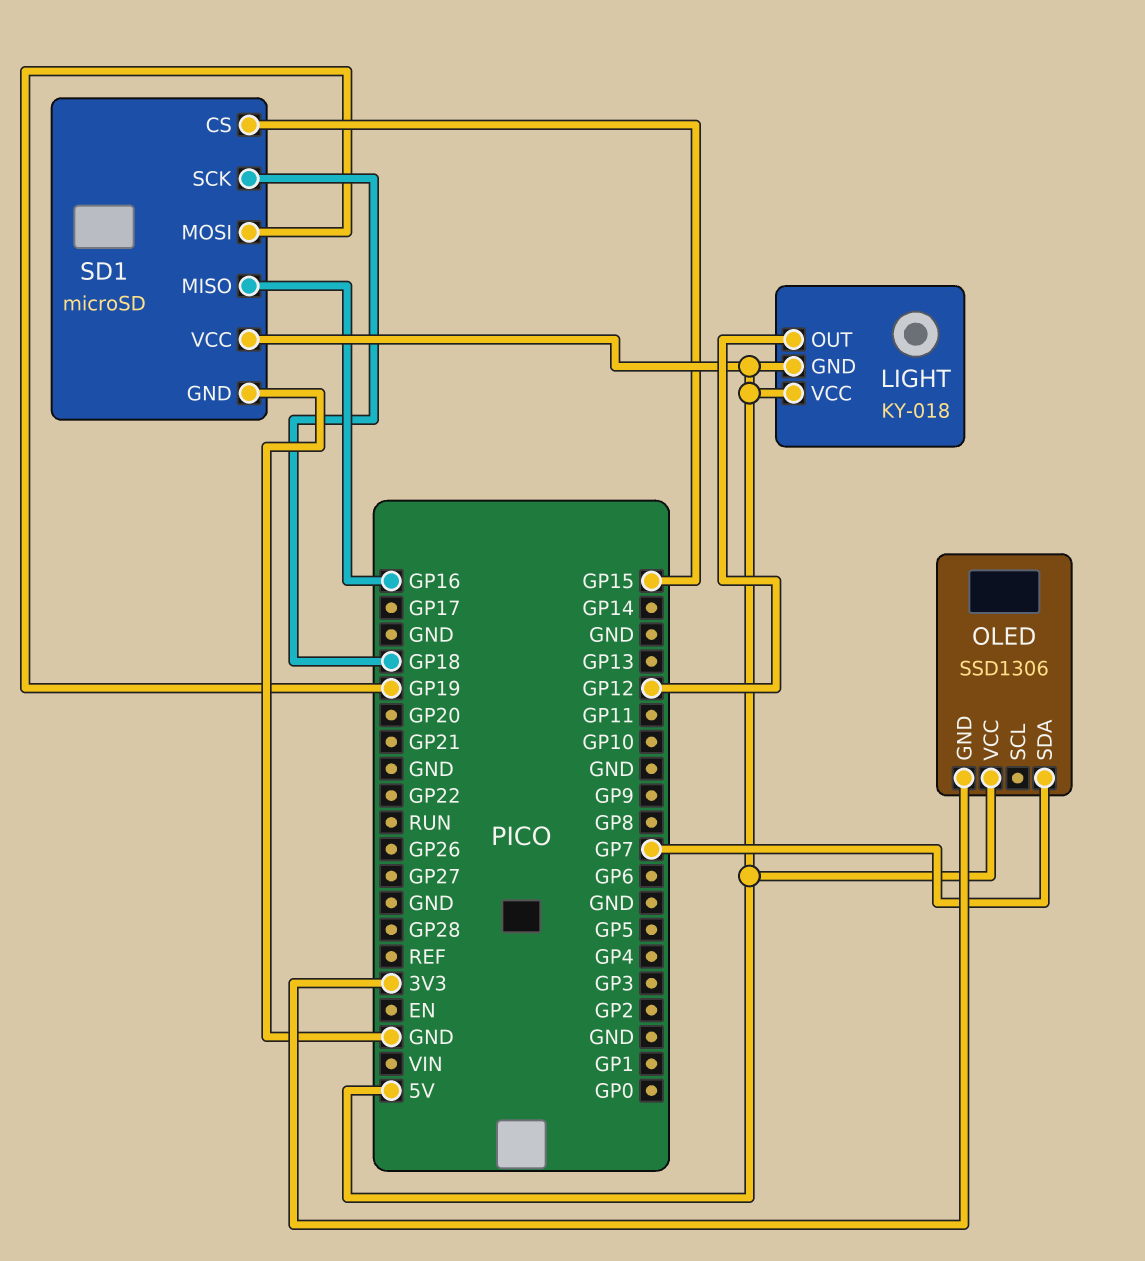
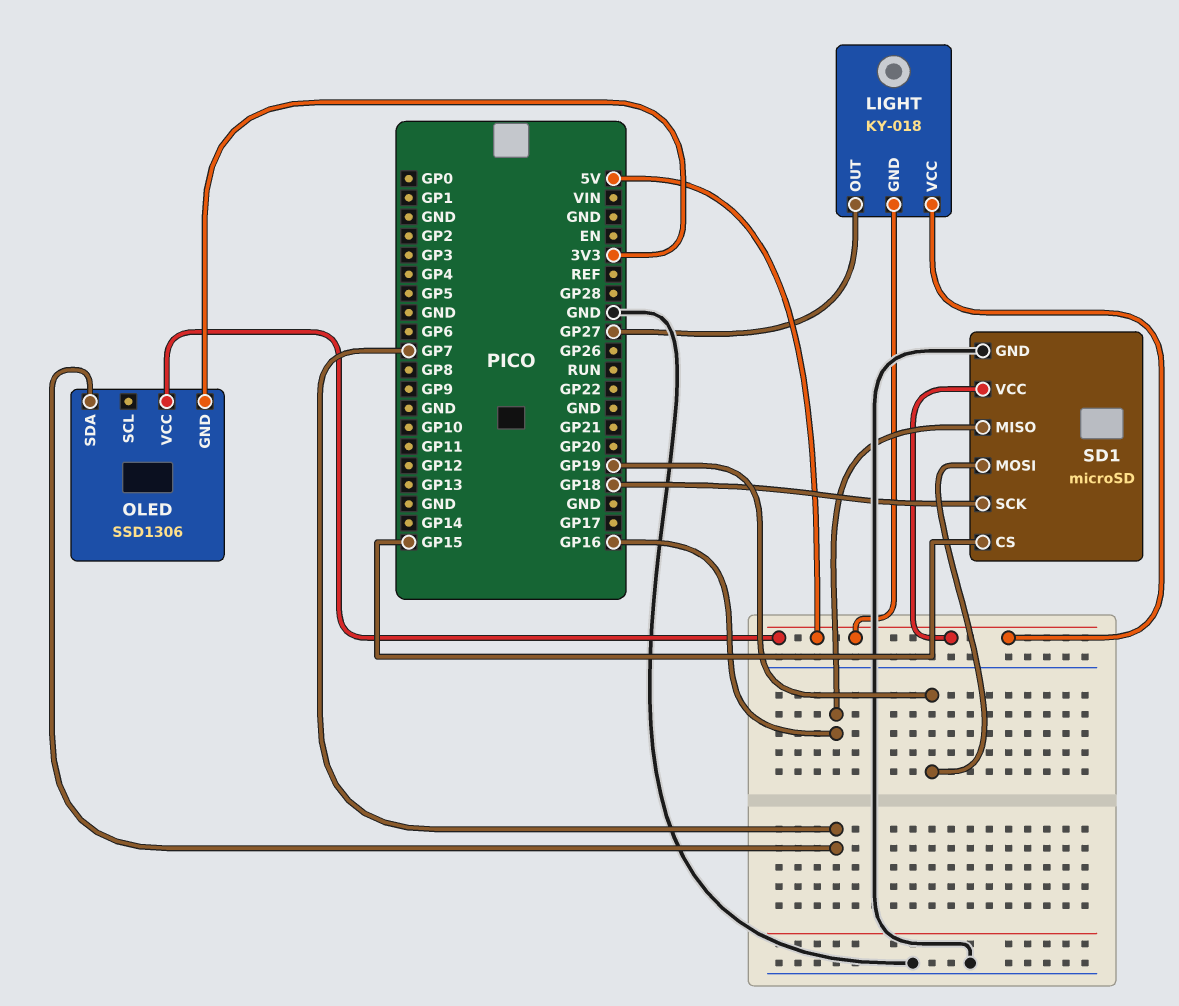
LIGHT pin OUT: GP12 -> GP27

